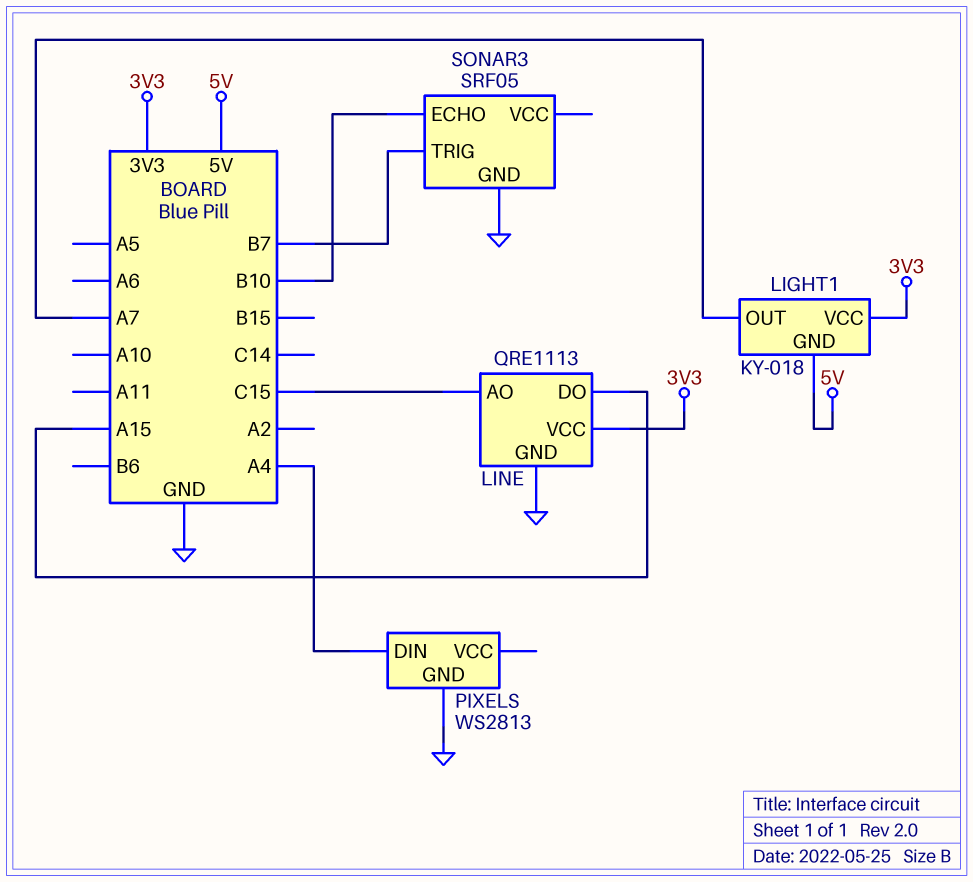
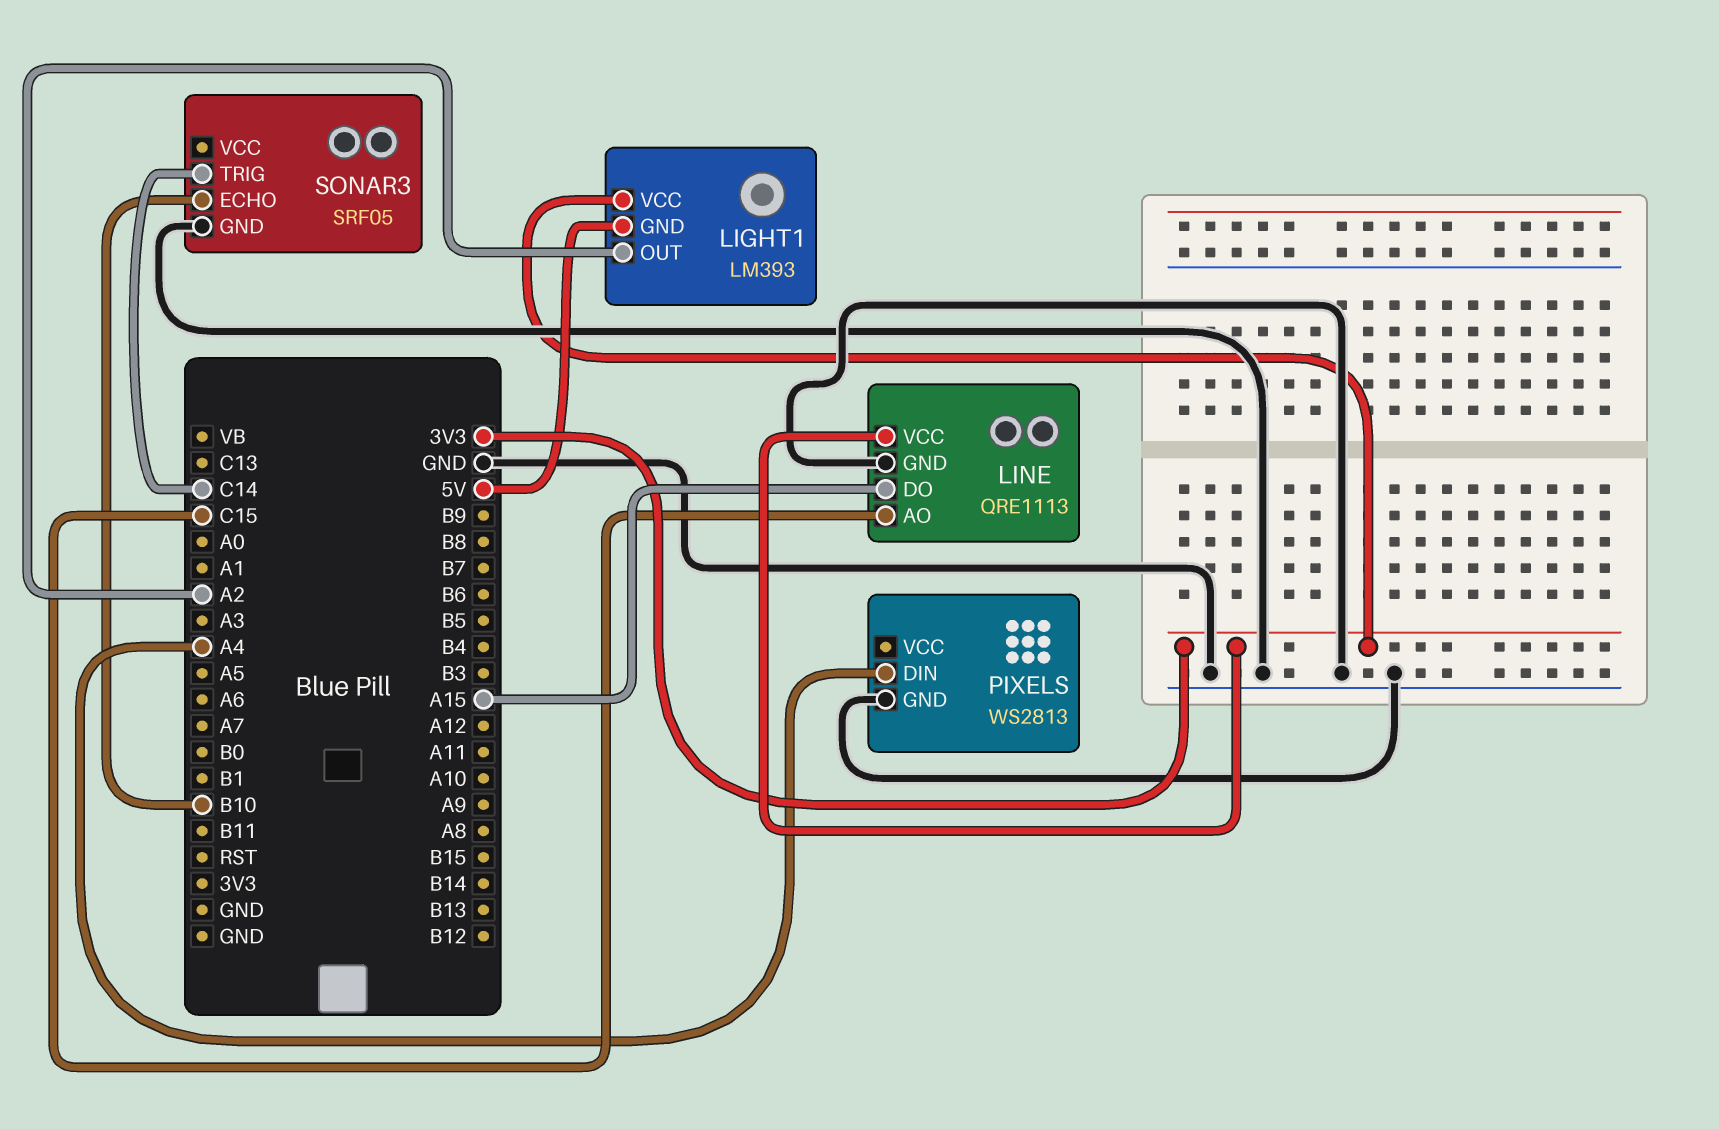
LIGHT1: KY-018 -> LM393
LIGHT1 pin OUT: A7 -> A2
SONAR3 pin TRIG: B7 -> C14

